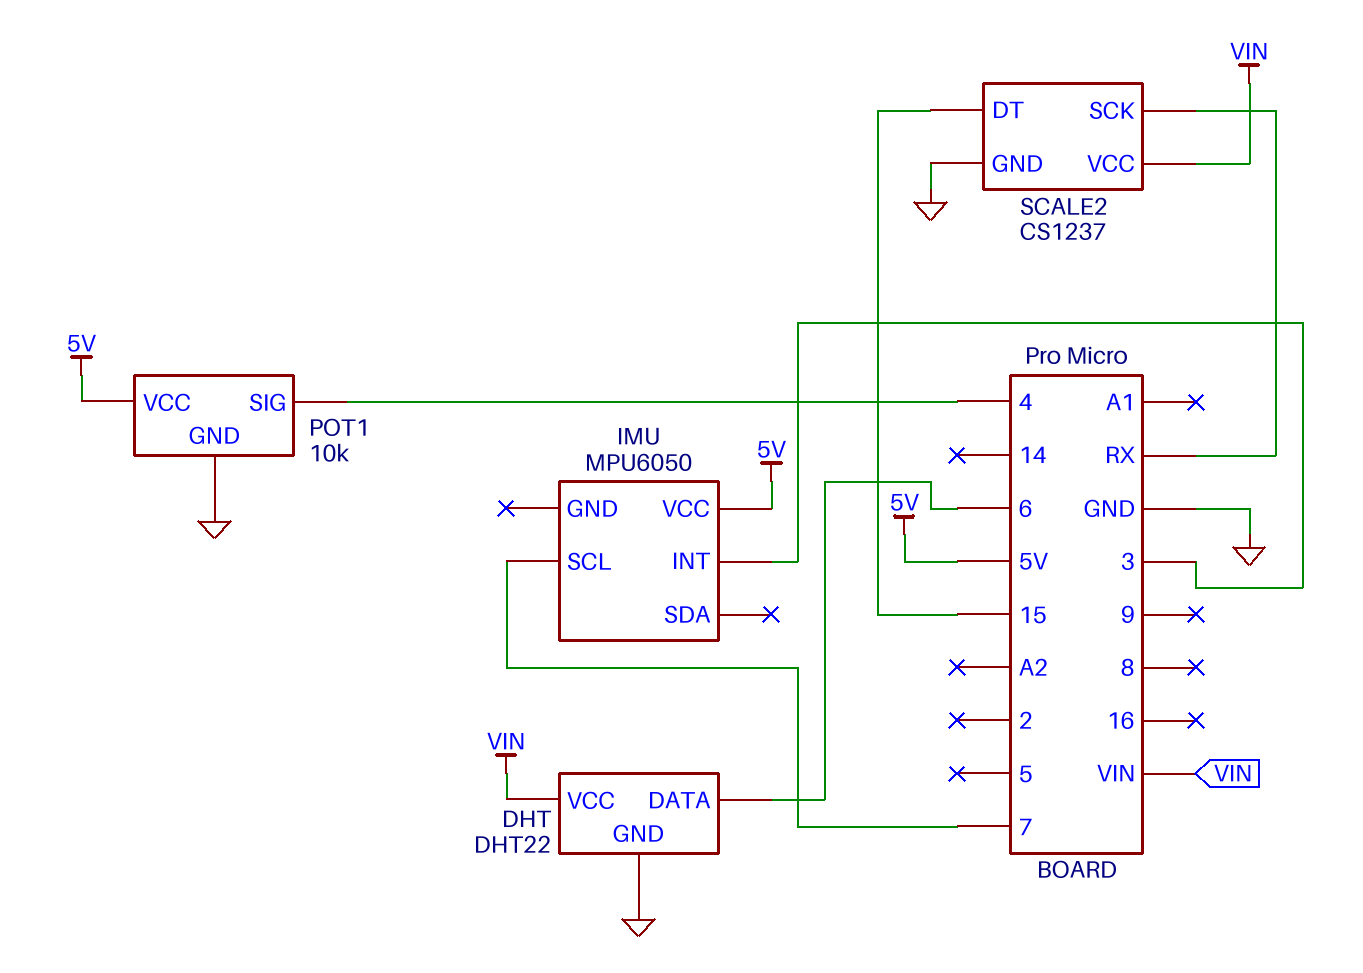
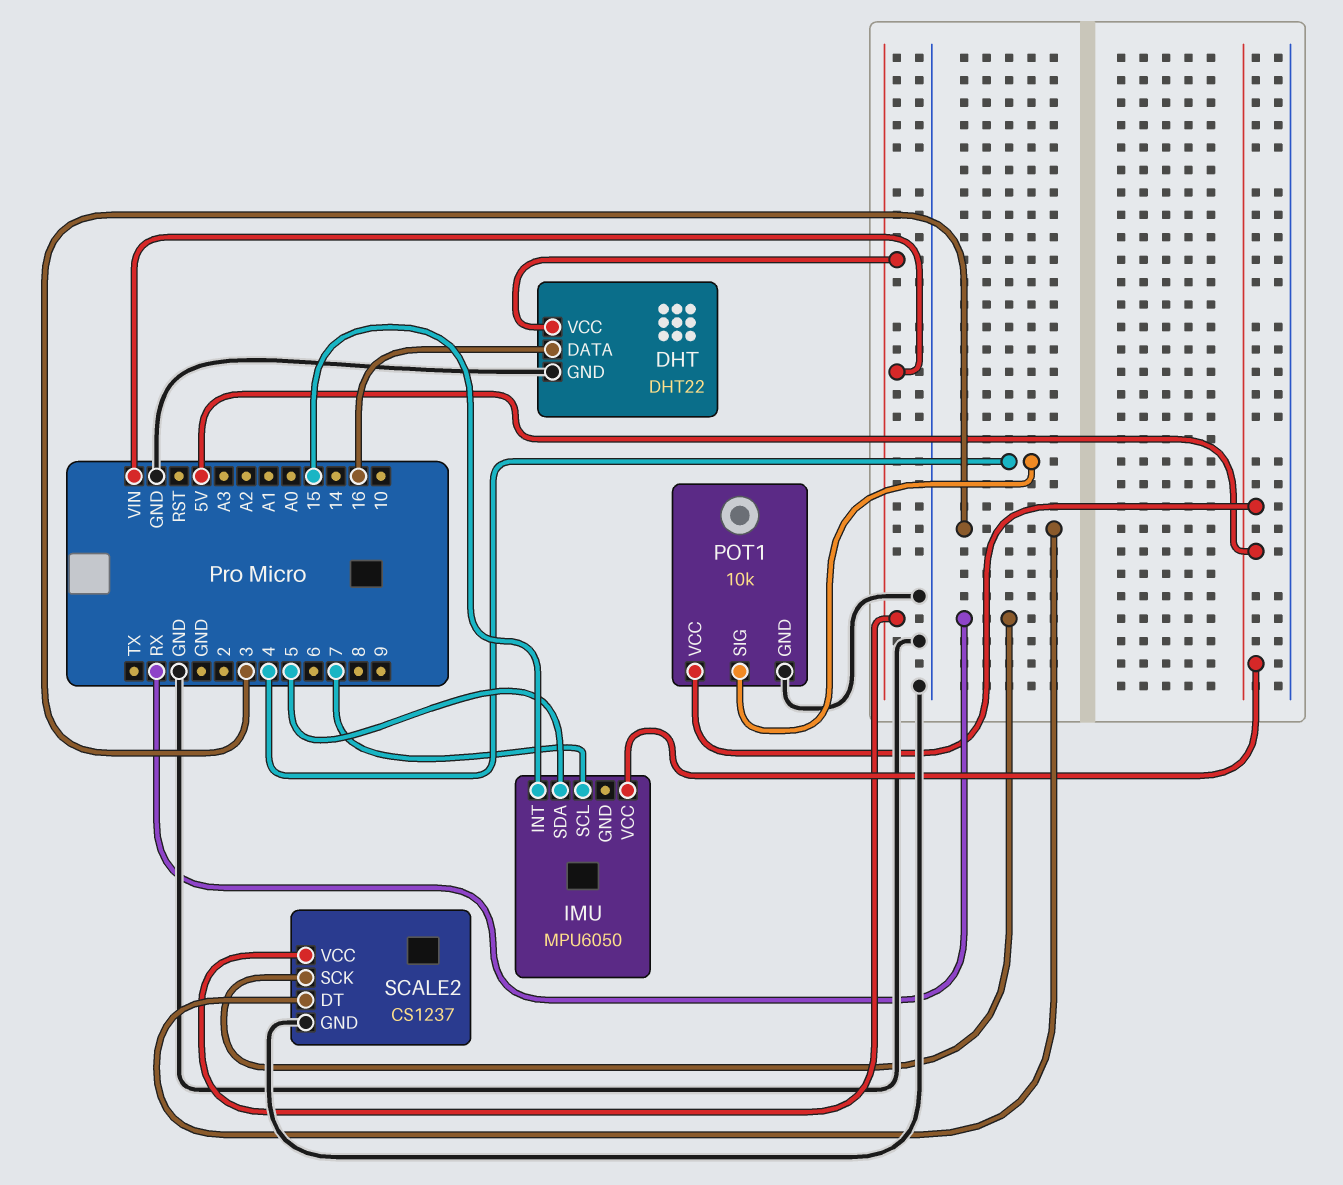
DHT pin DATA: 6 -> 16
IMU pin INT: 3 -> 15
IMU pin SDA: none -> 5
SCALE2 pin DT: 15 -> 3

